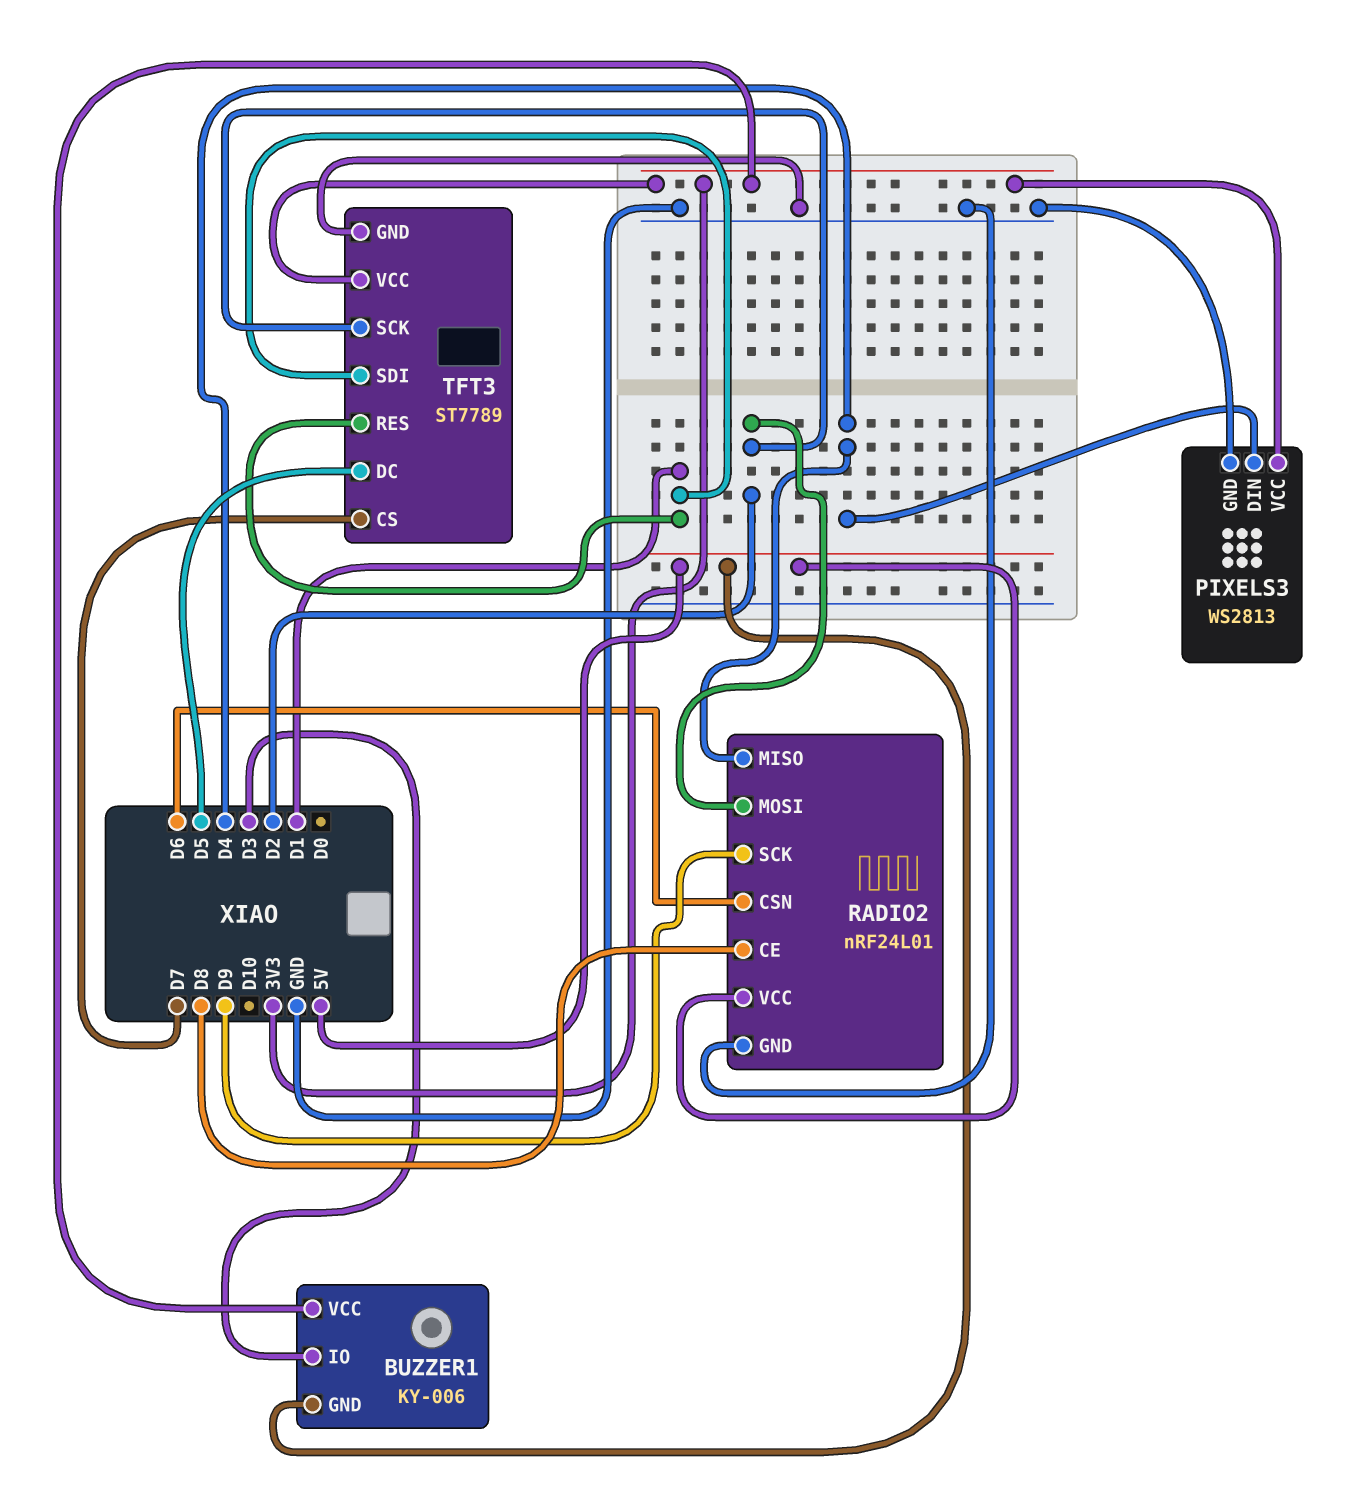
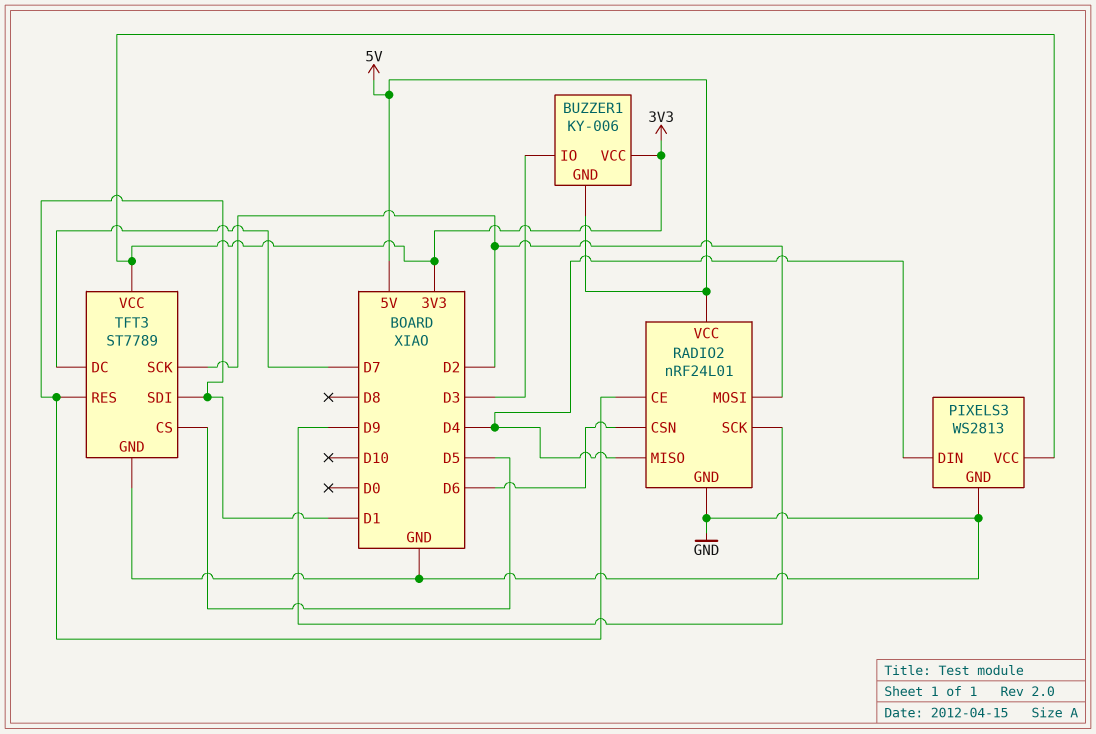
RADIO2 pin CE: D8 -> D1
TFT3 pin CS: D7 -> D5
TFT3 pin DC: D5 -> D7

